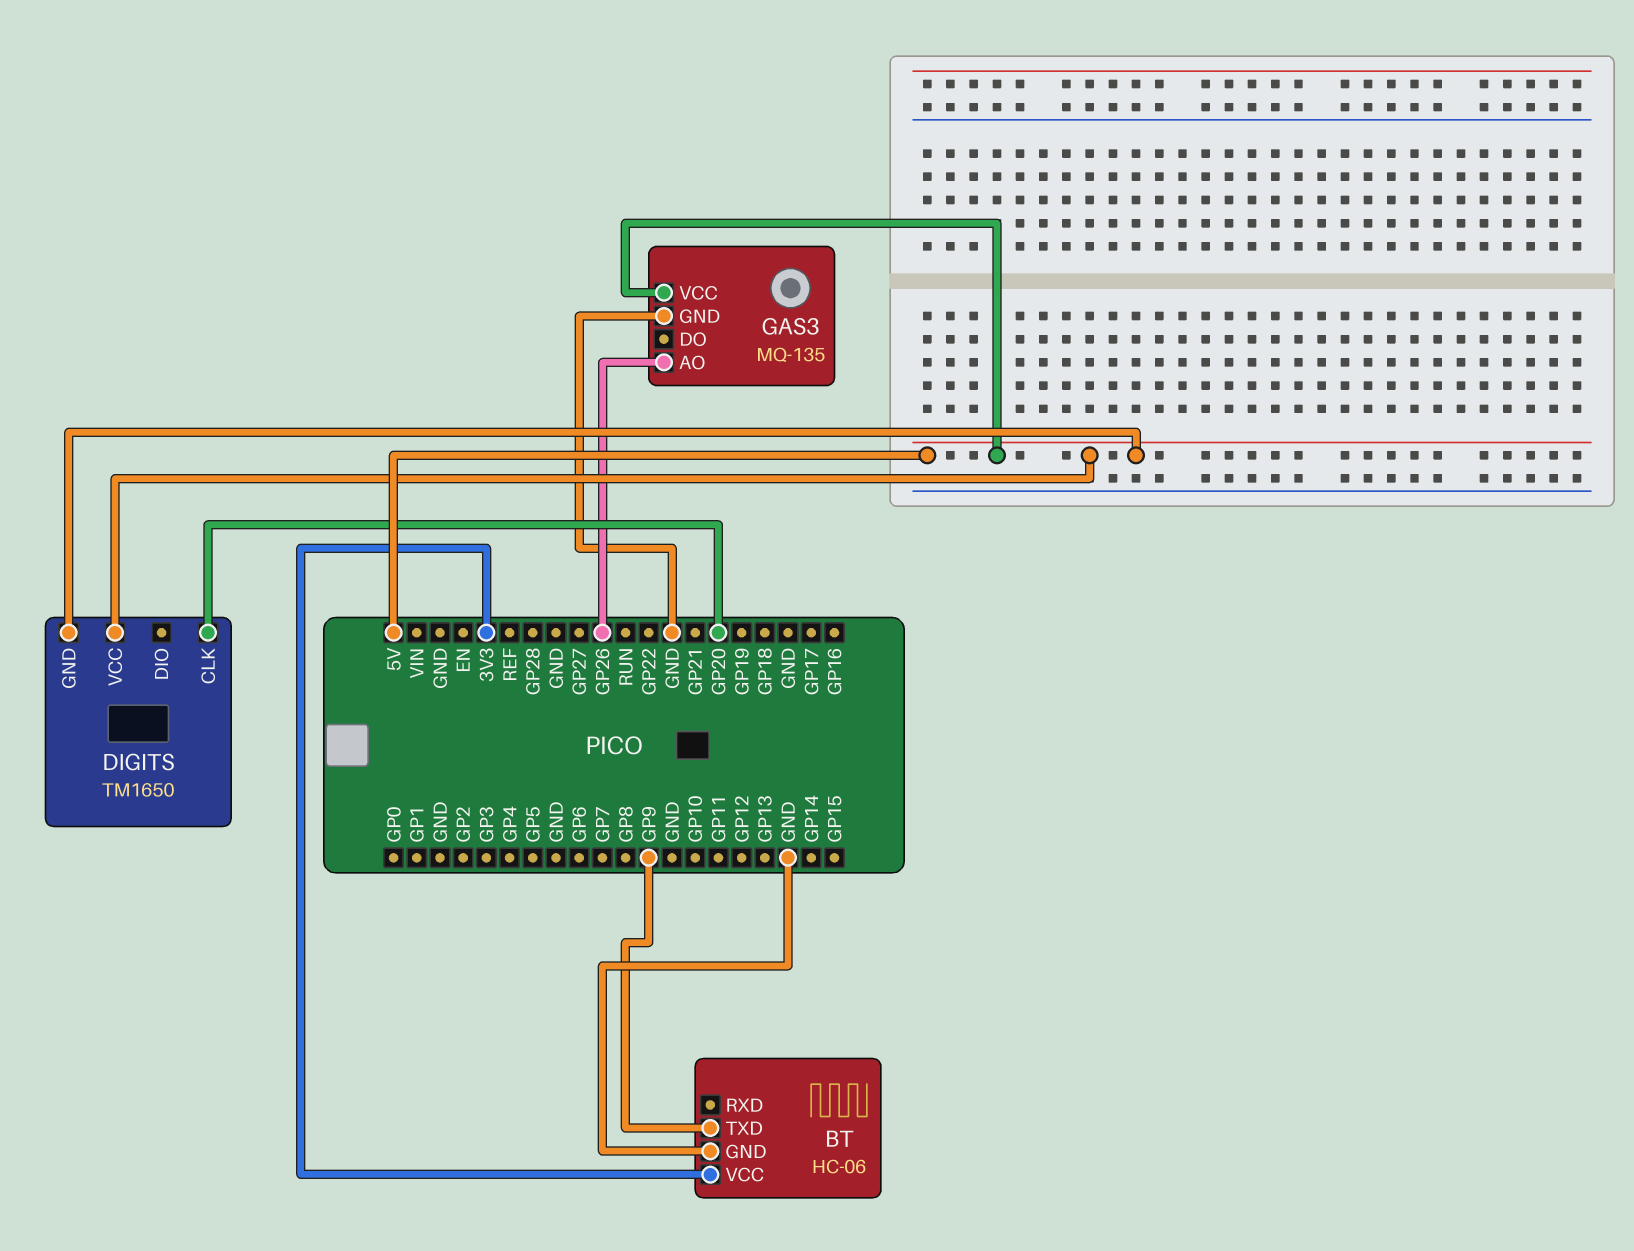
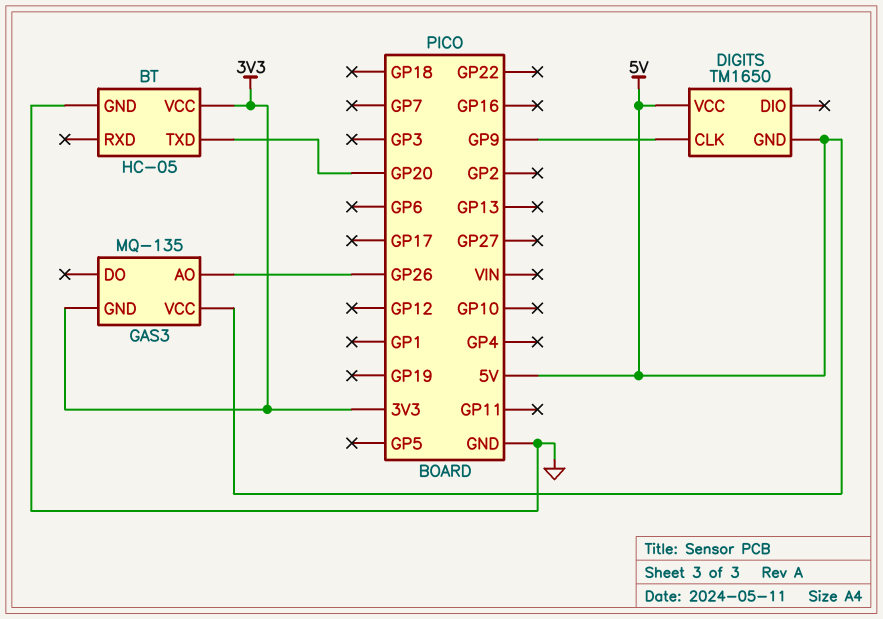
BT: HC-06 -> HC-05
BT pin TXD: GP9 -> GP20
DIGITS pin CLK: GP20 -> GP9
GAS3 pin GND: GND -> 3V3

